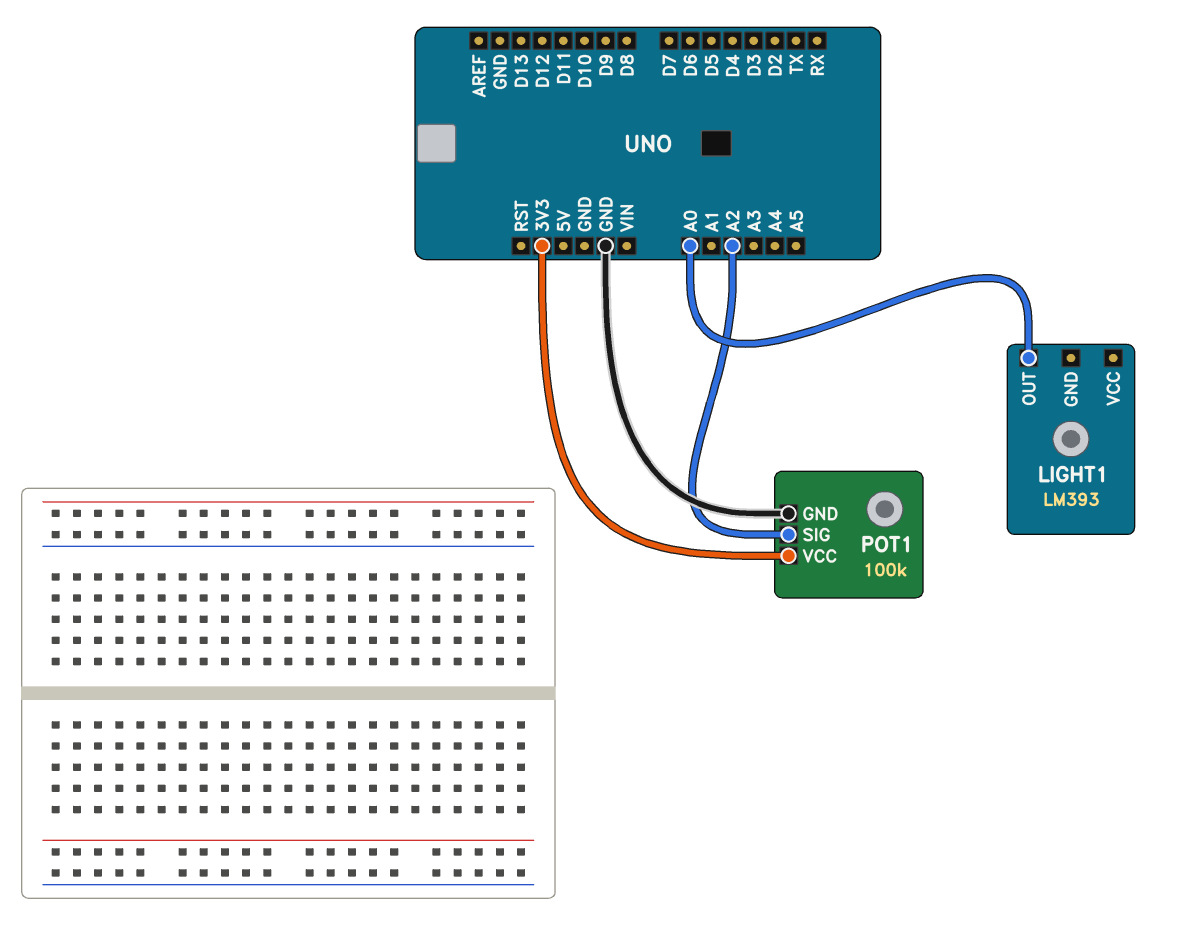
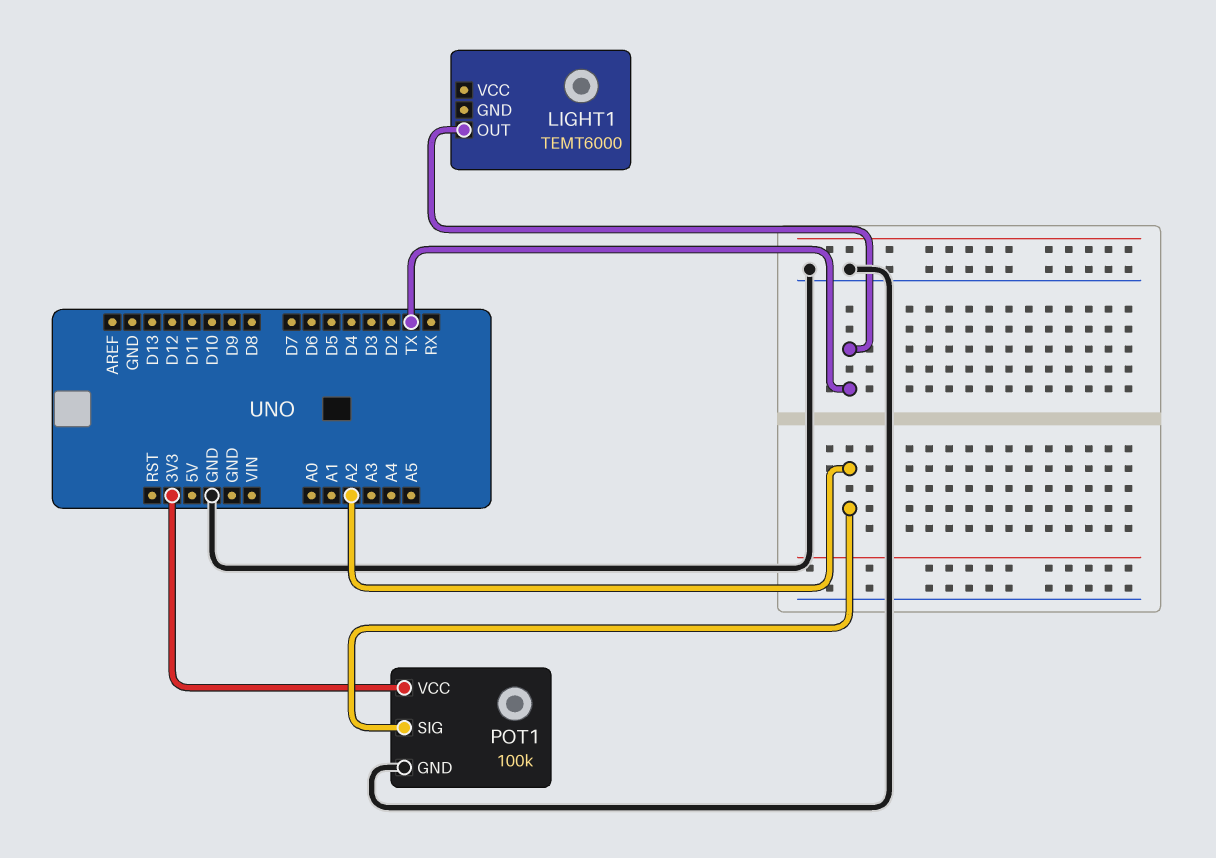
LIGHT1: LM393 -> TEMT6000
LIGHT1 pin OUT: A0 -> TX

